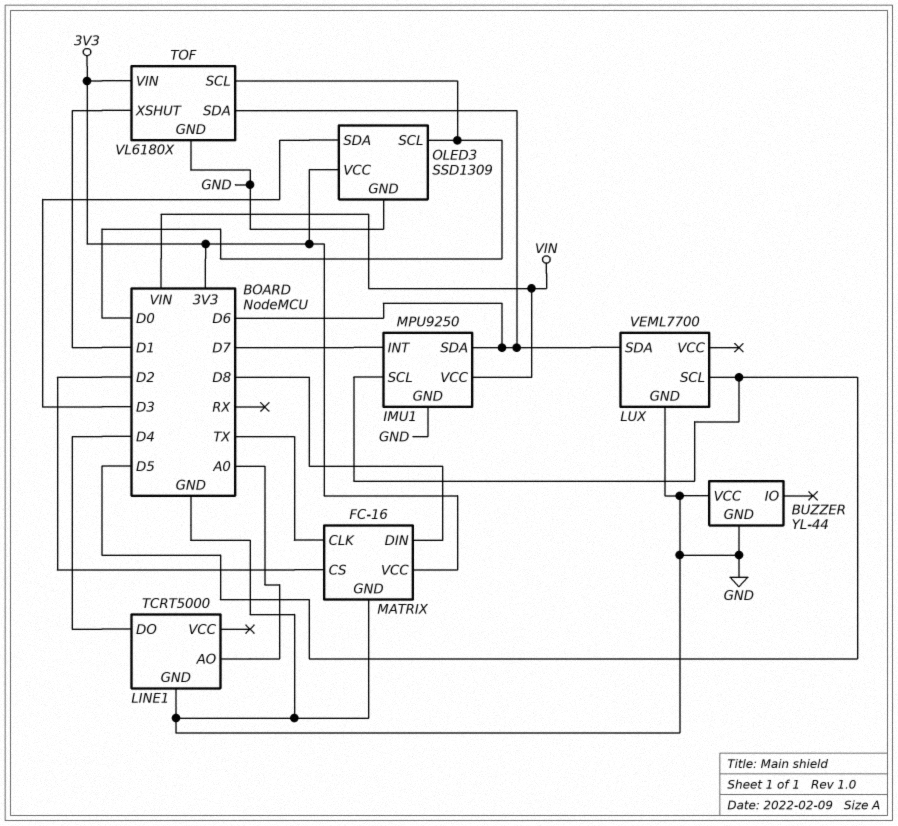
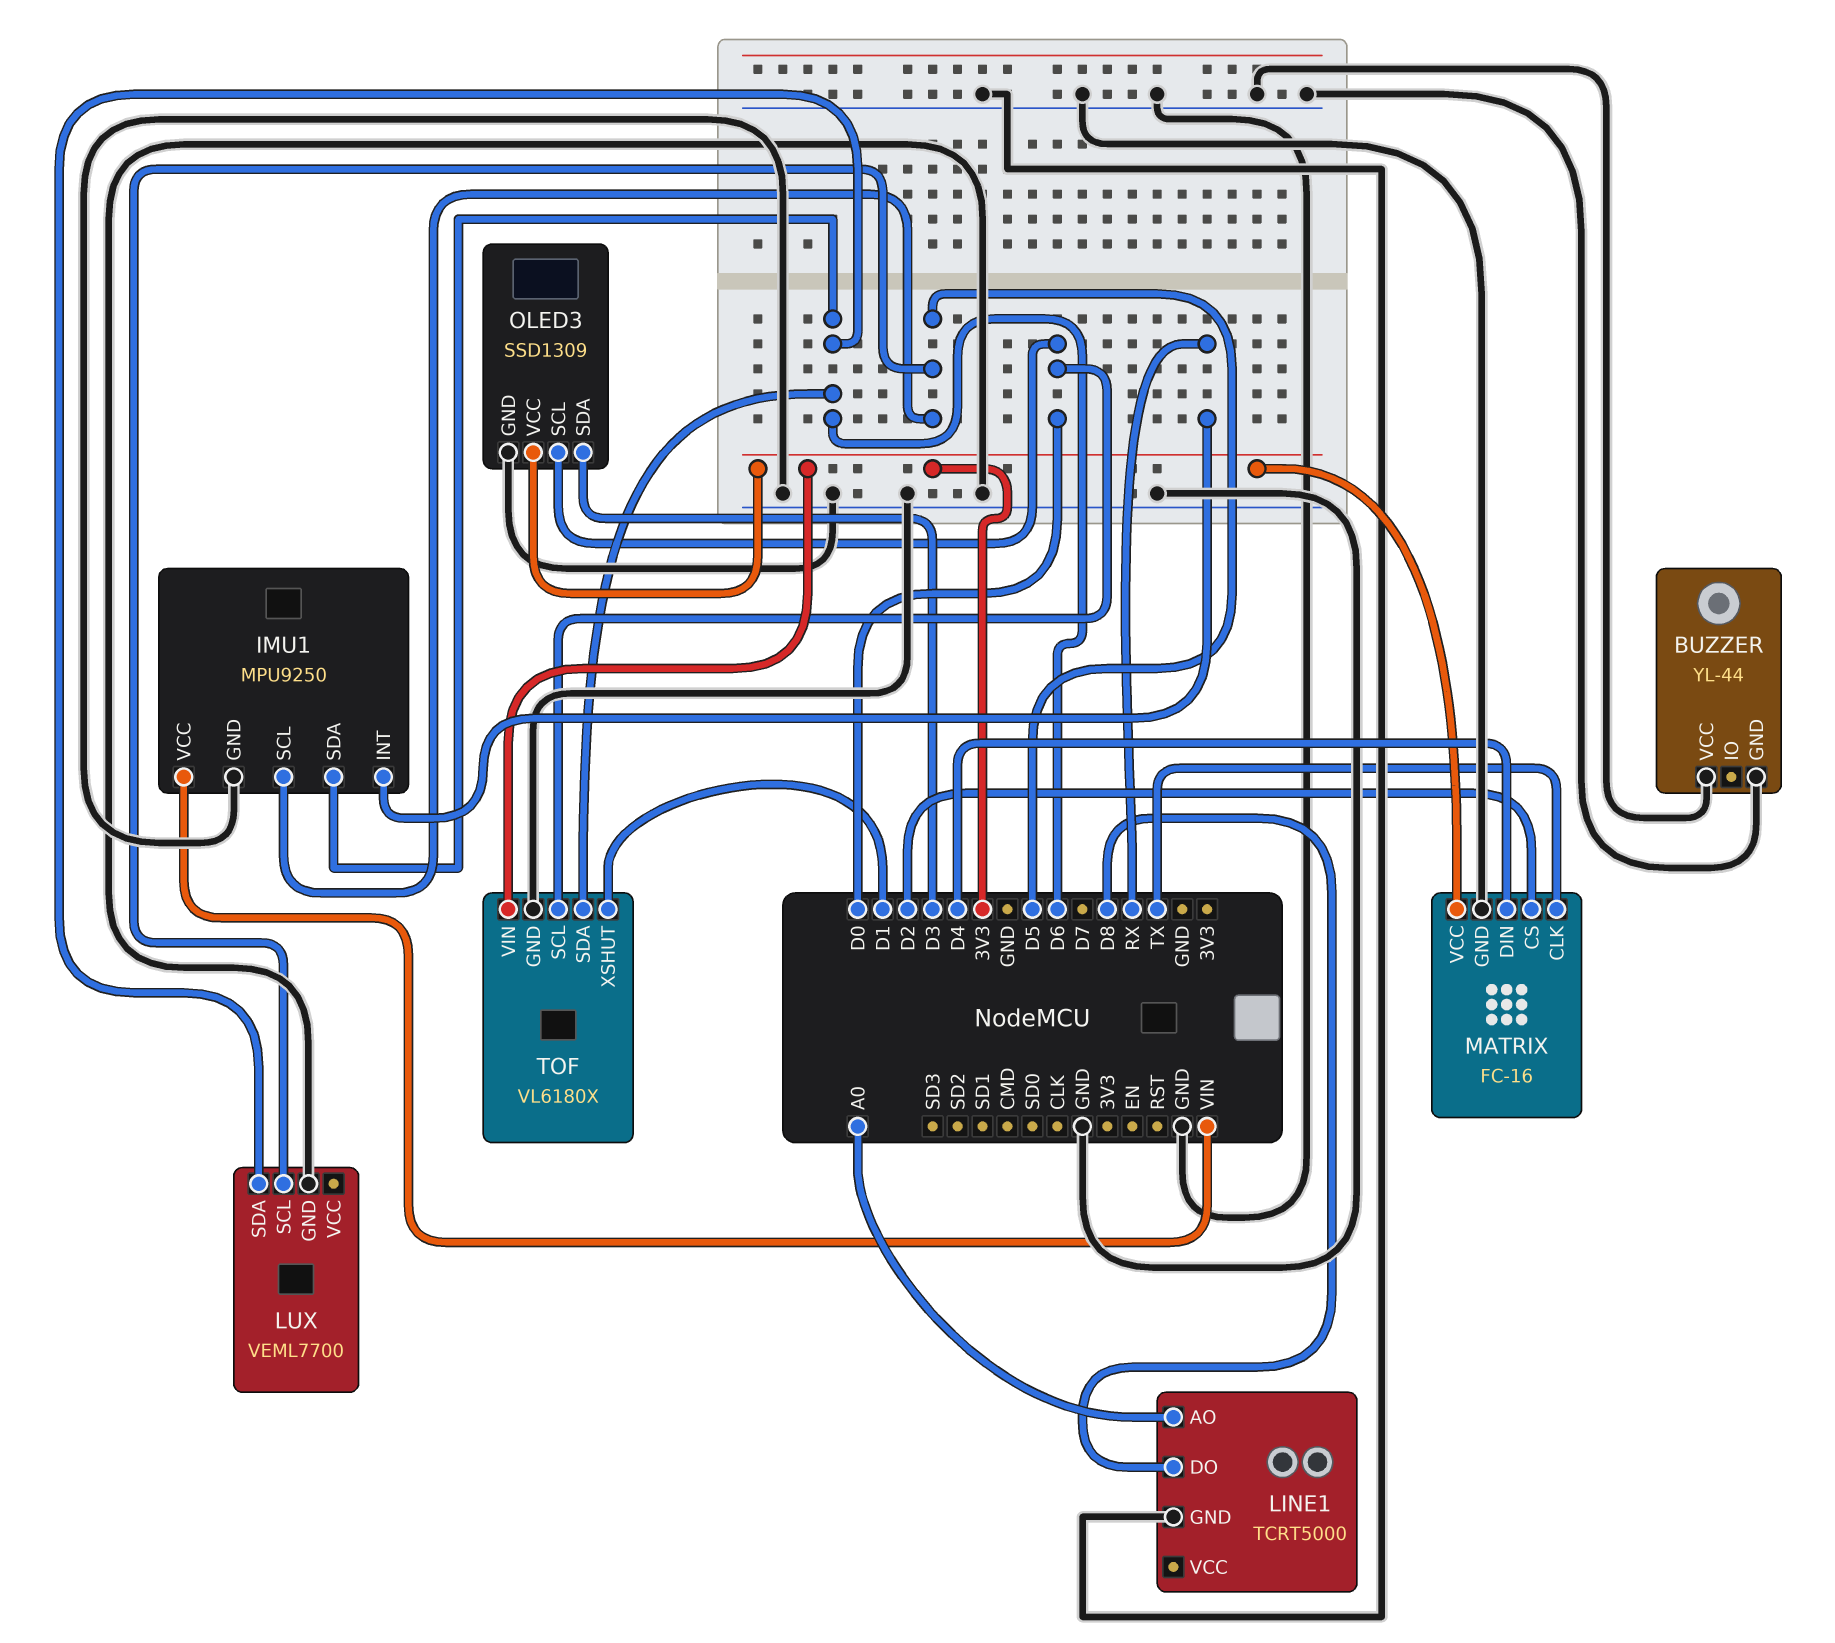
IMU1 pin INT: D7 -> RX
LINE1 pin DO: D4 -> D8
MATRIX pin DIN: D8 -> D4

